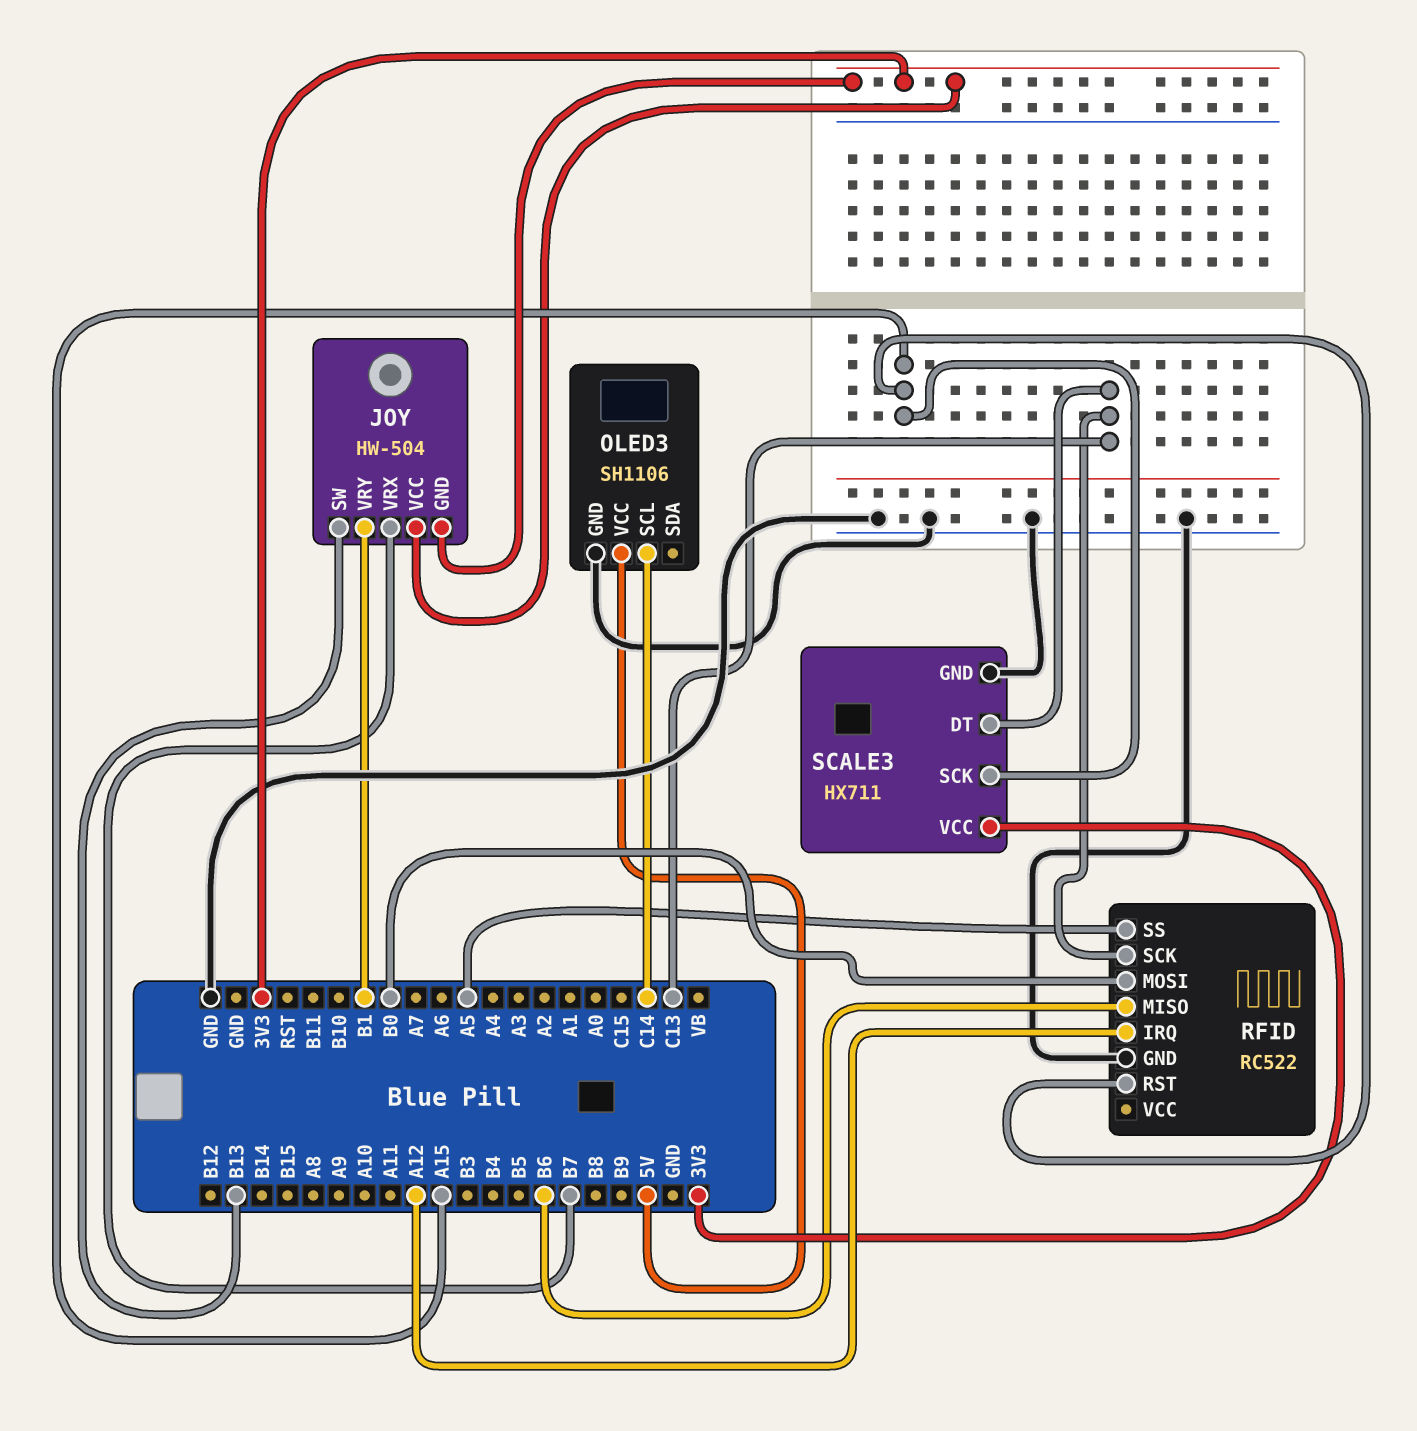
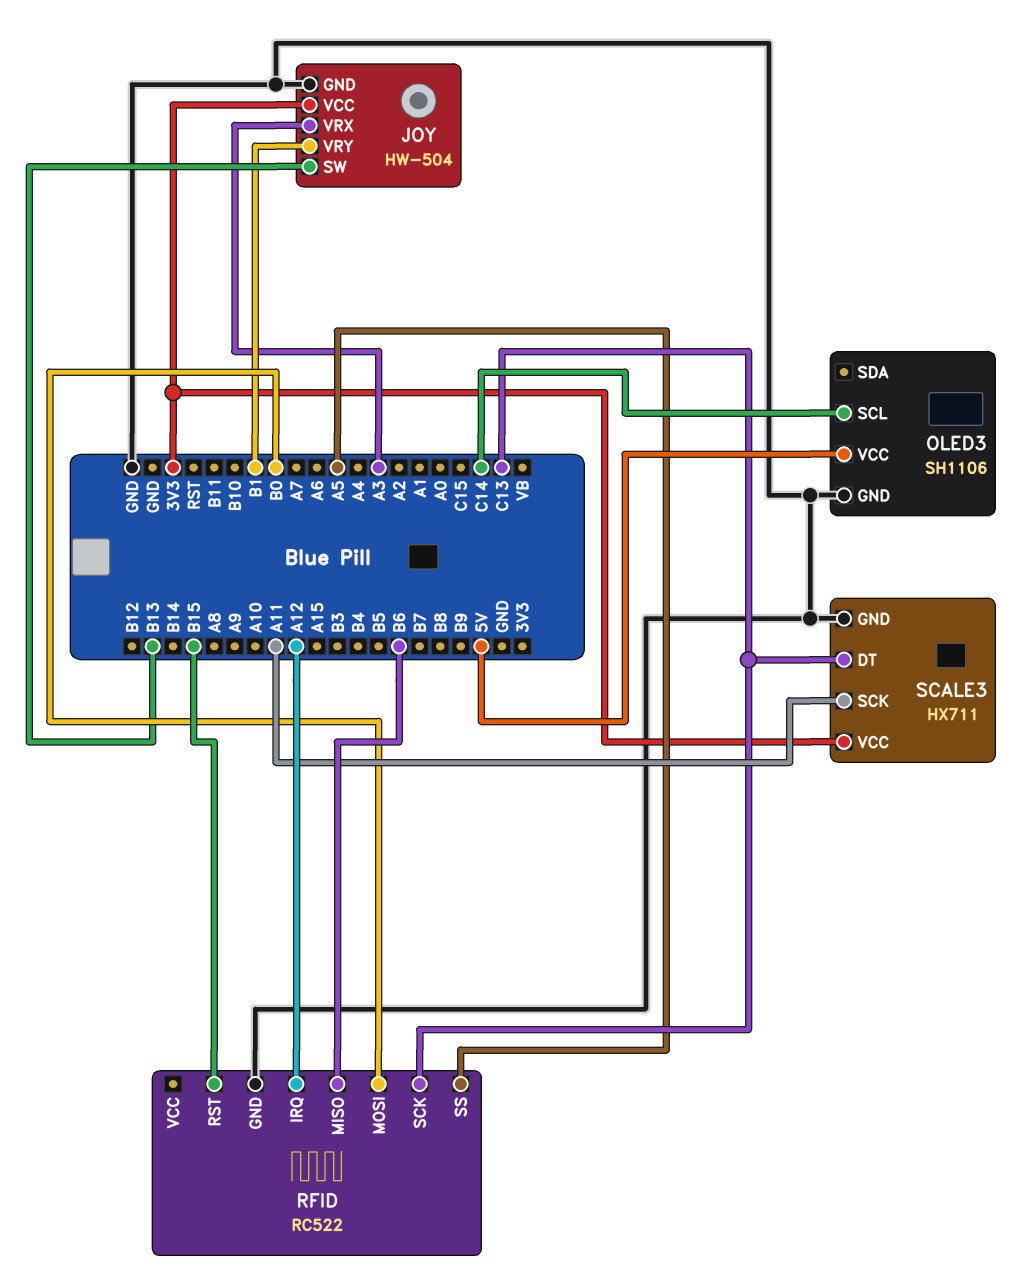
JOY pin GND: 3V3 -> GND
JOY pin VRX: B7 -> A3
RFID pin RST: A15 -> B15
SCALE3 pin SCK: A15 -> A11

